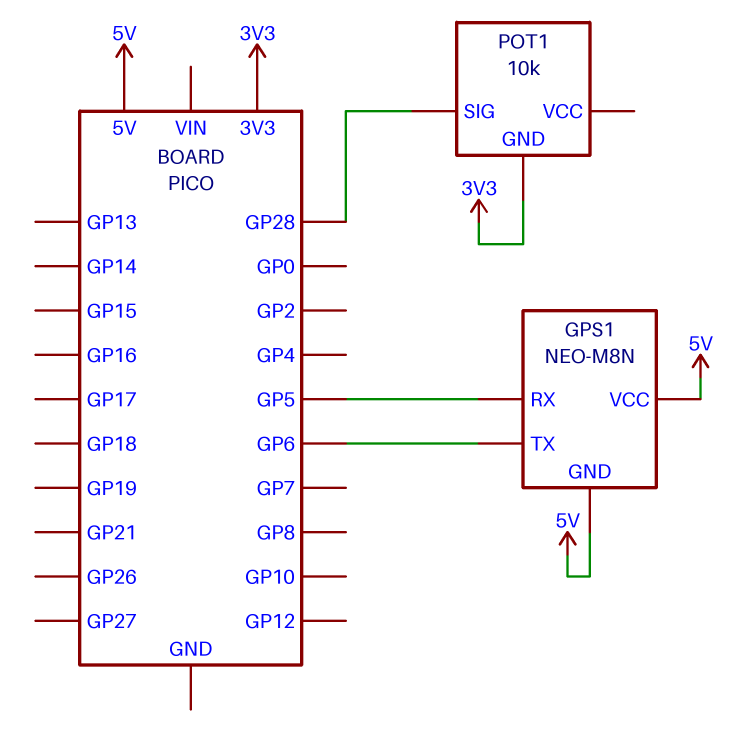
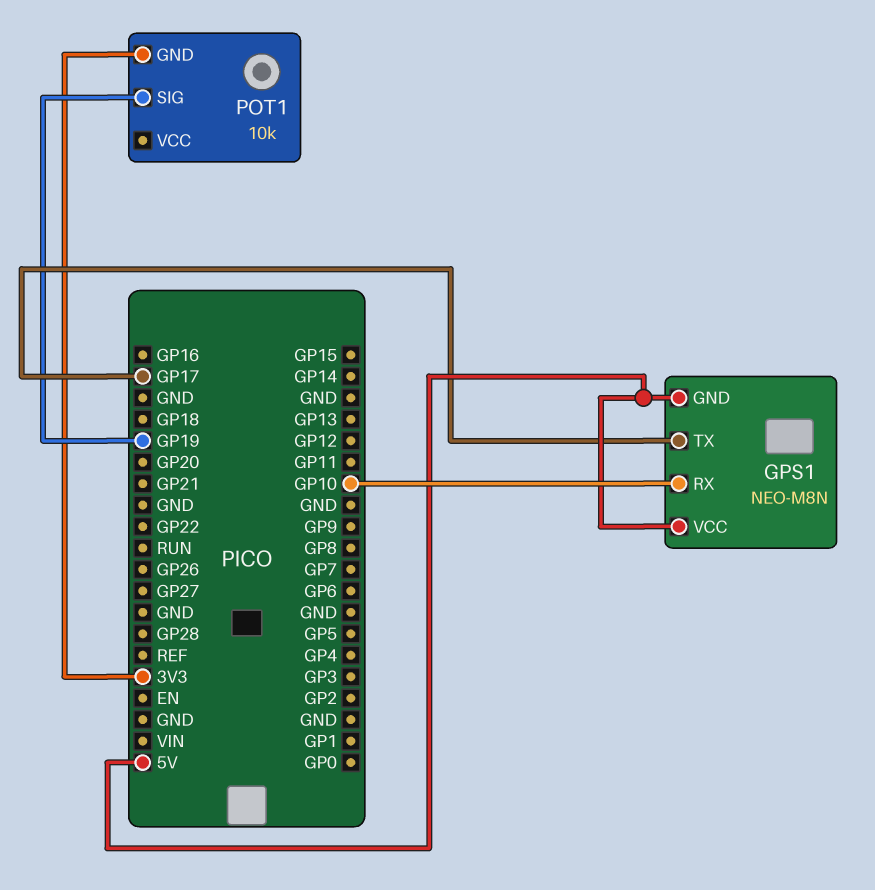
GPS1 pin RX: GP5 -> GP10
GPS1 pin TX: GP6 -> GP17
POT1 pin SIG: GP28 -> GP19

